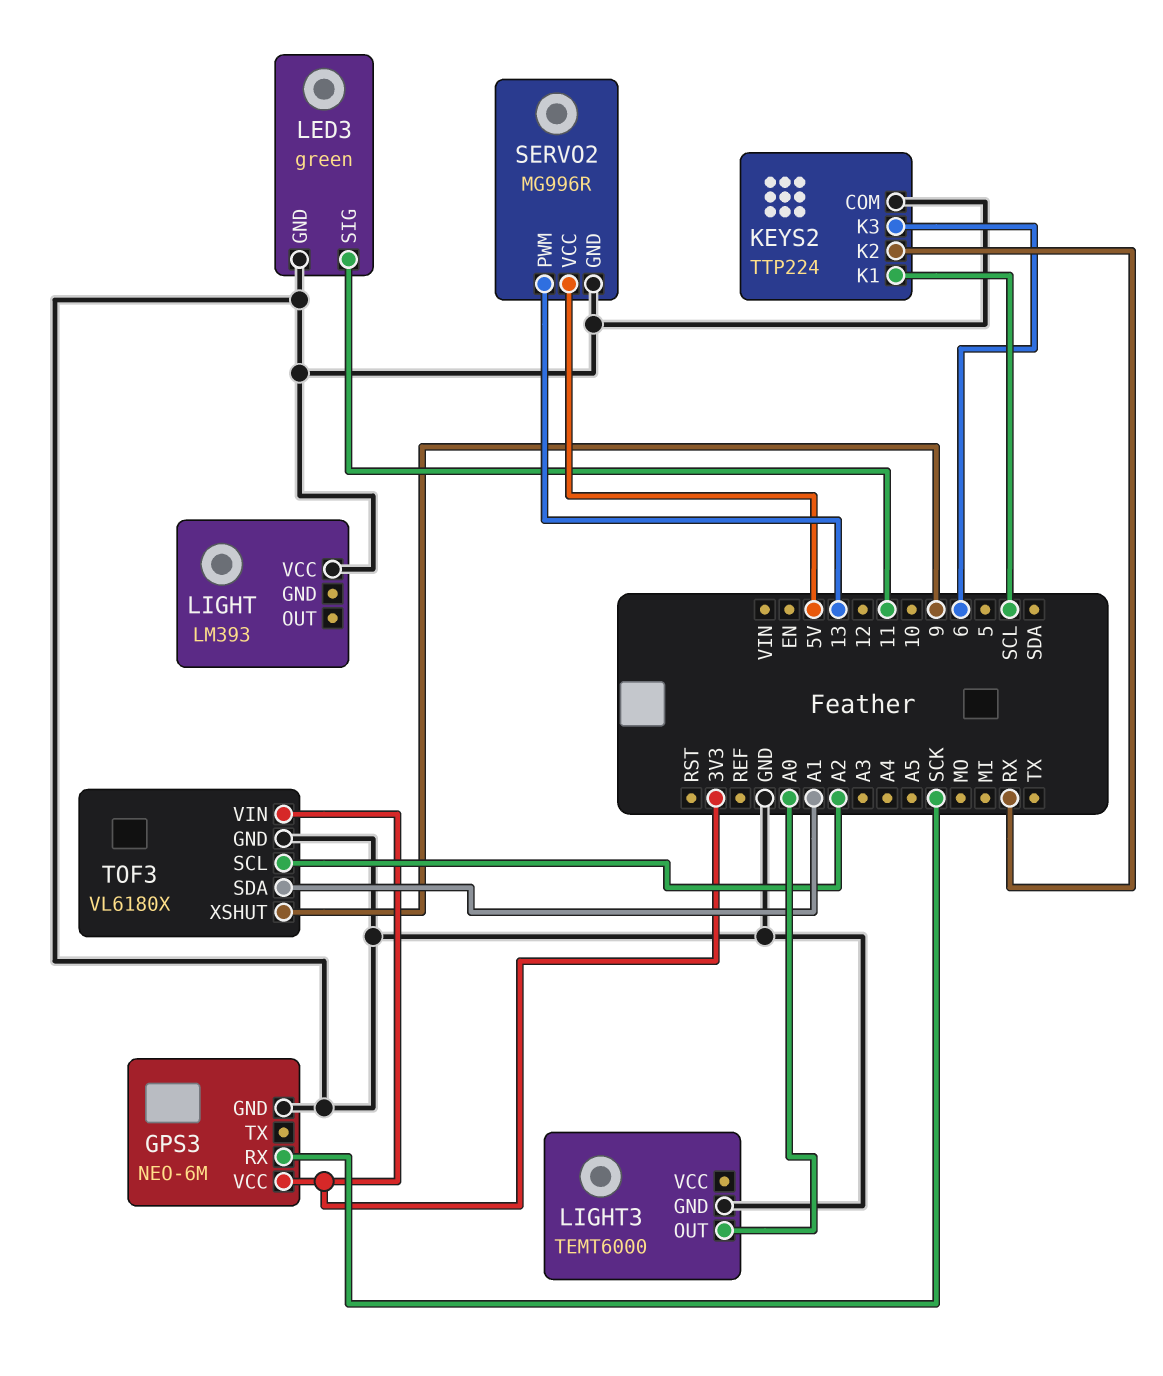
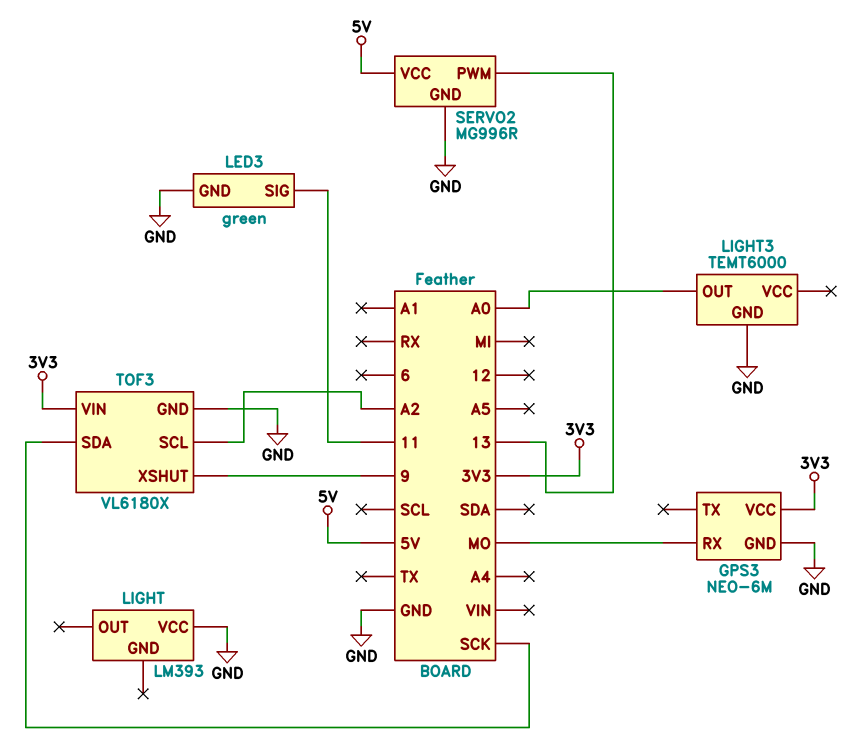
GPS3 pin RX: SCK -> MO
KEYS2: TTP224 -> none
KEYS2 pin COM: GND -> none
KEYS2 pin K1: SCL -> none
KEYS2 pin K2: RX -> none
KEYS2 pin K3: 6 -> none
TOF3 pin SDA: A1 -> SCK

